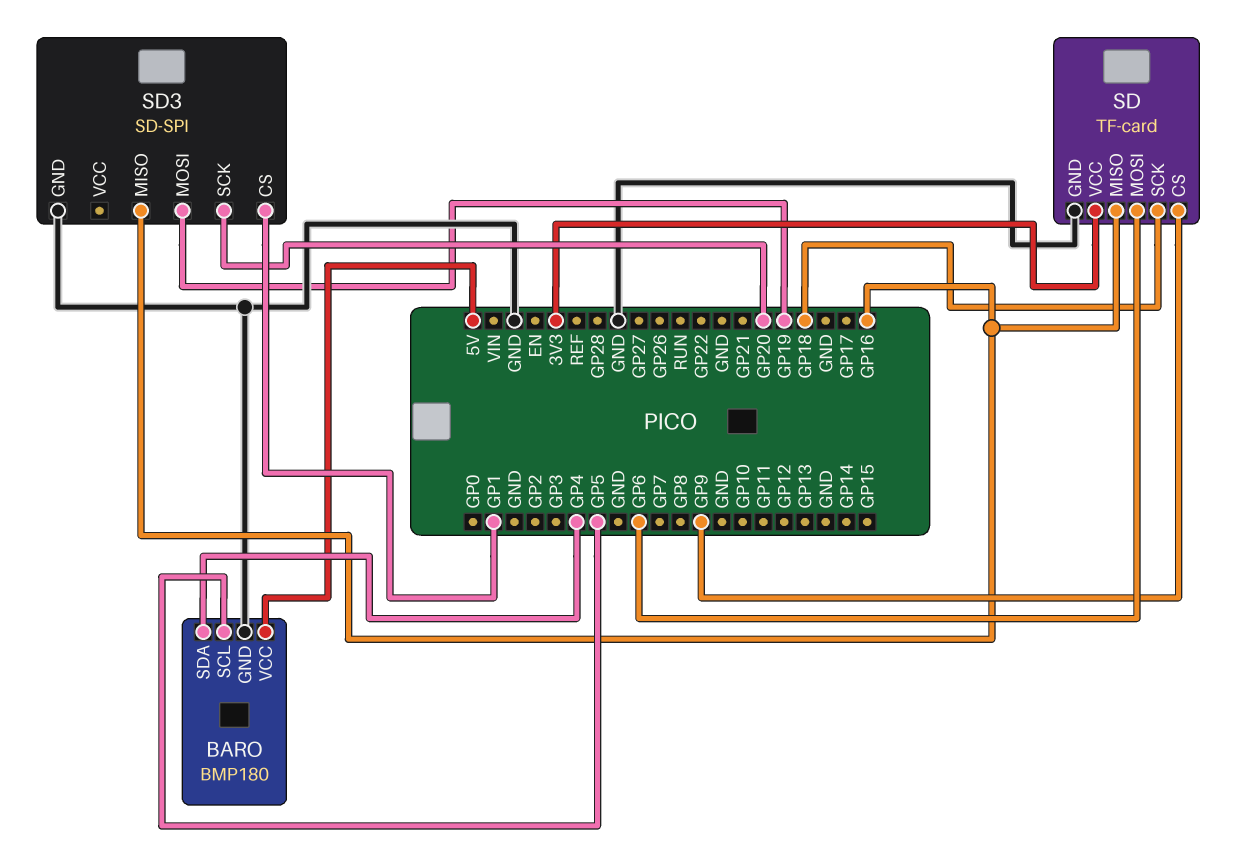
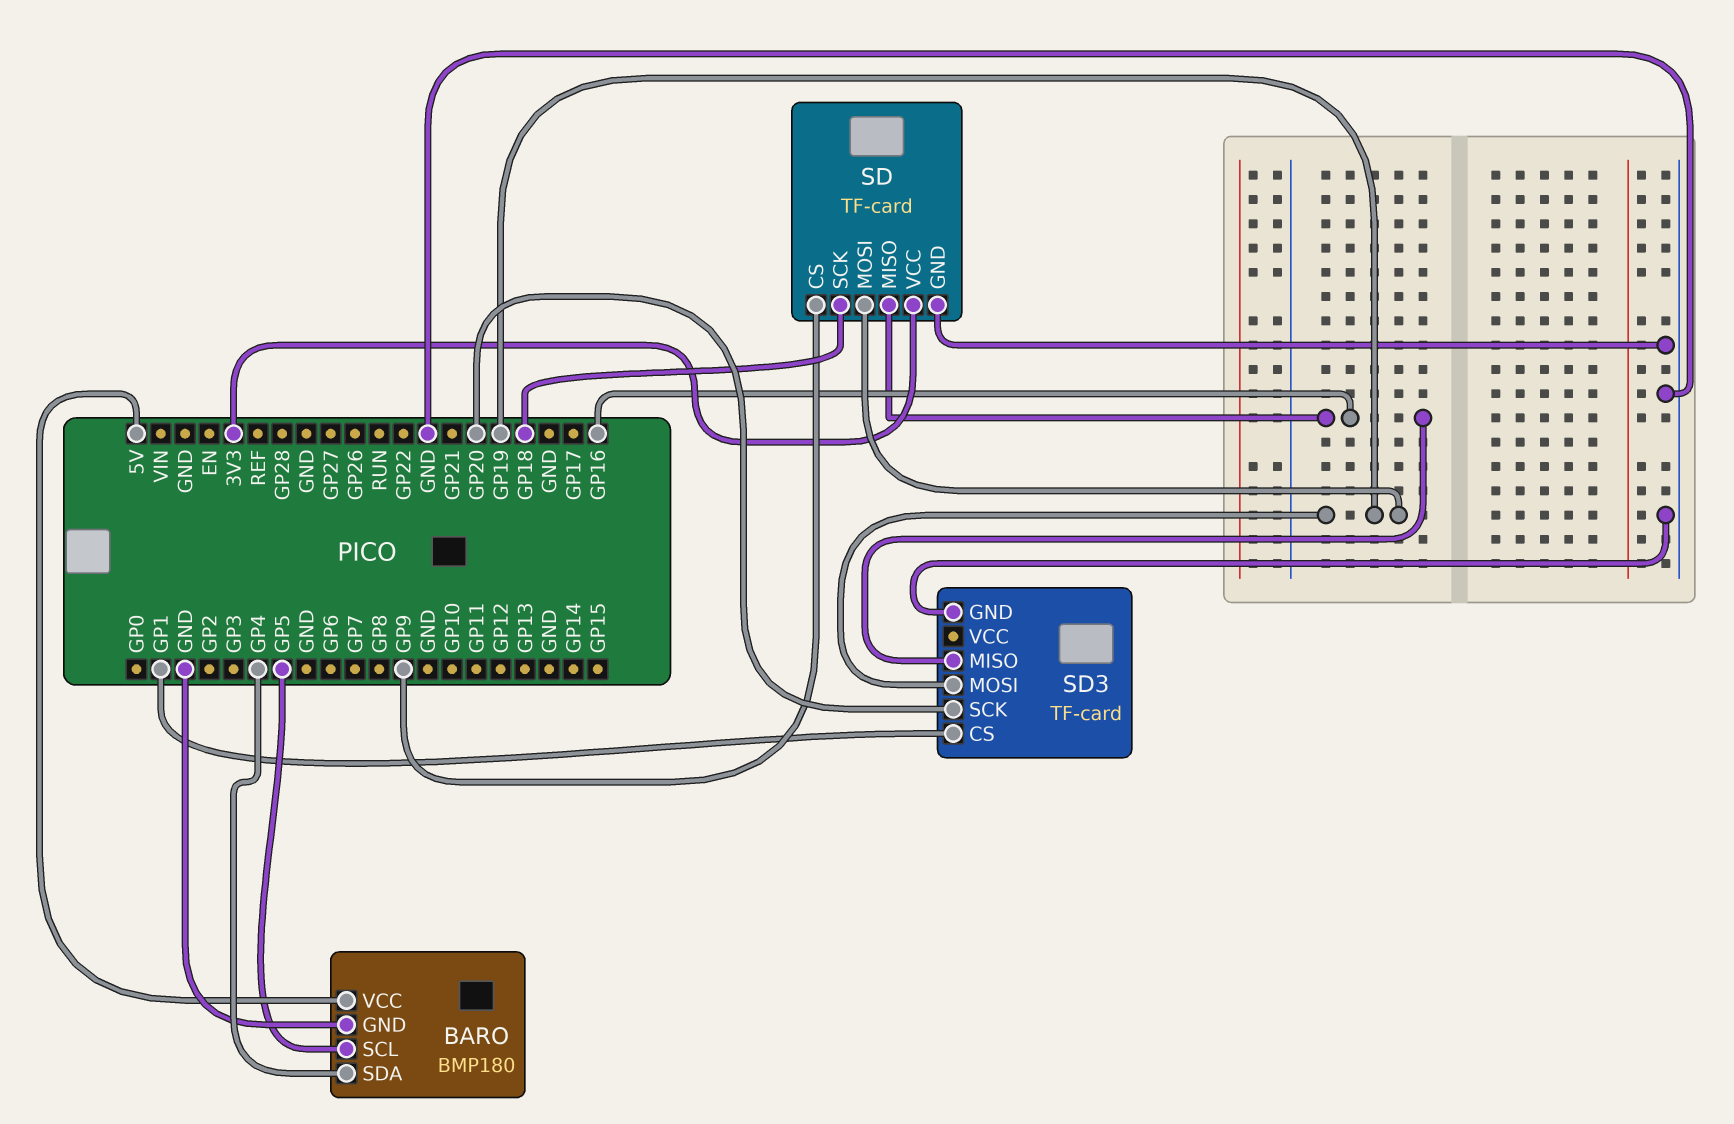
SD pin MOSI: GP6 -> GP19
SD3: SD-SPI -> TF-card

